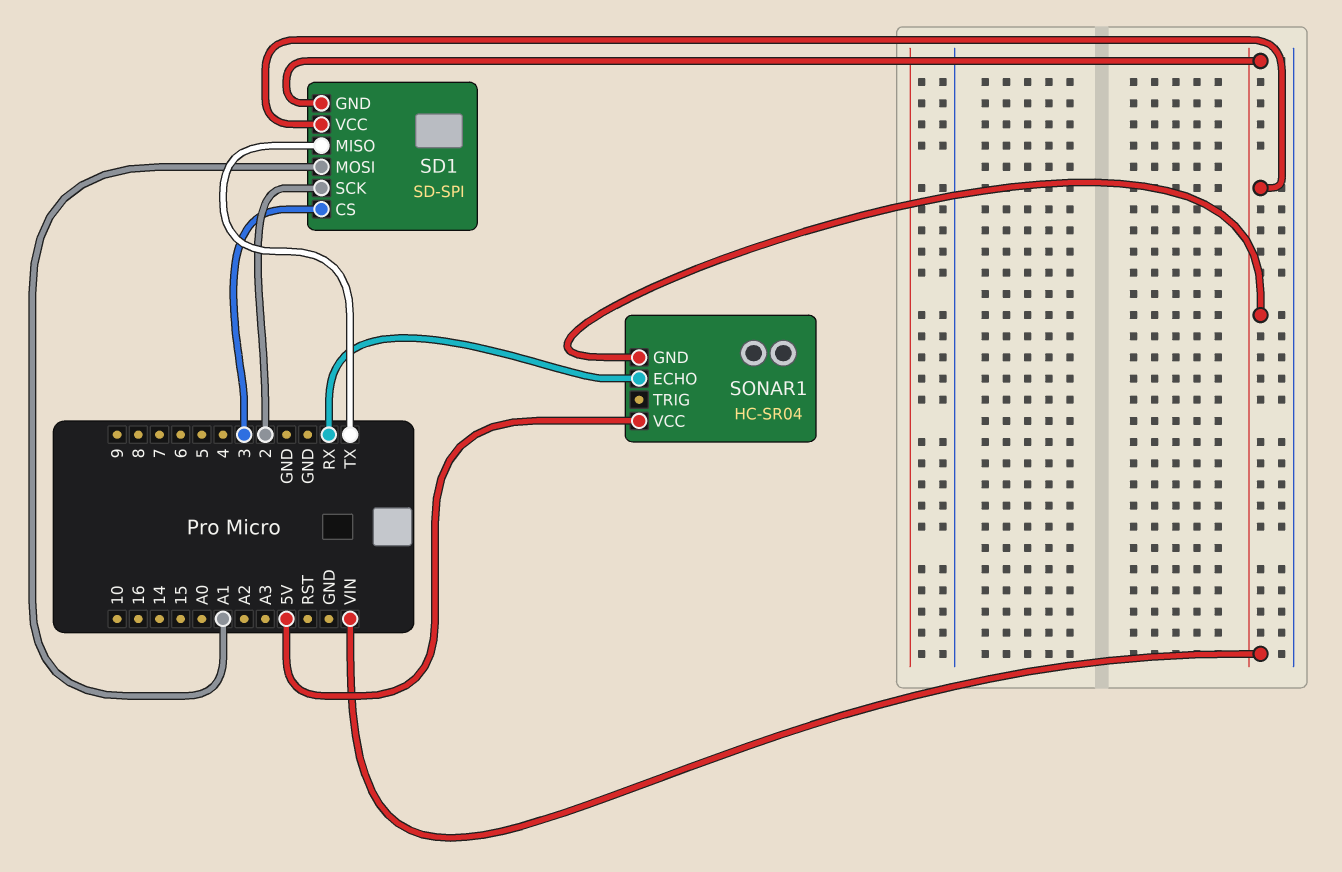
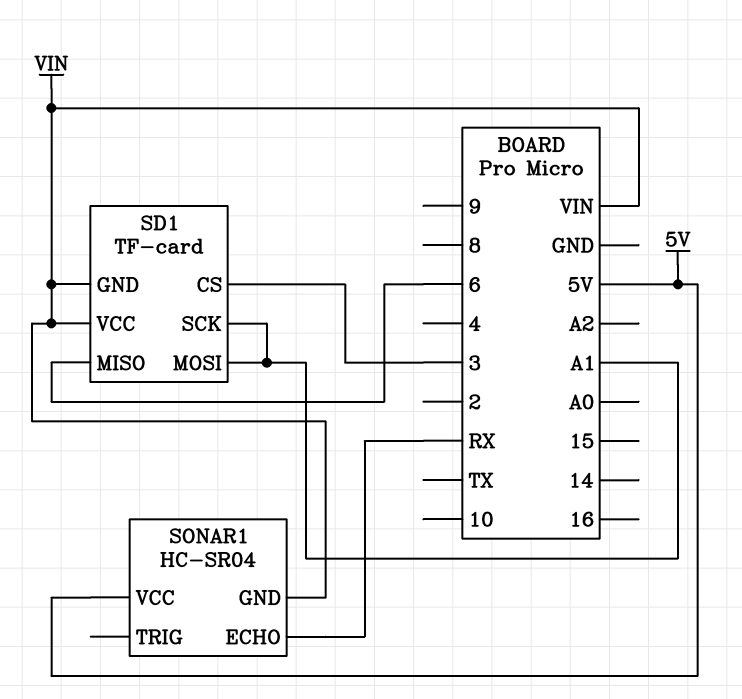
SD1: SD-SPI -> TF-card
SD1 pin MISO: TX -> 6
SD1 pin SCK: 2 -> A1

